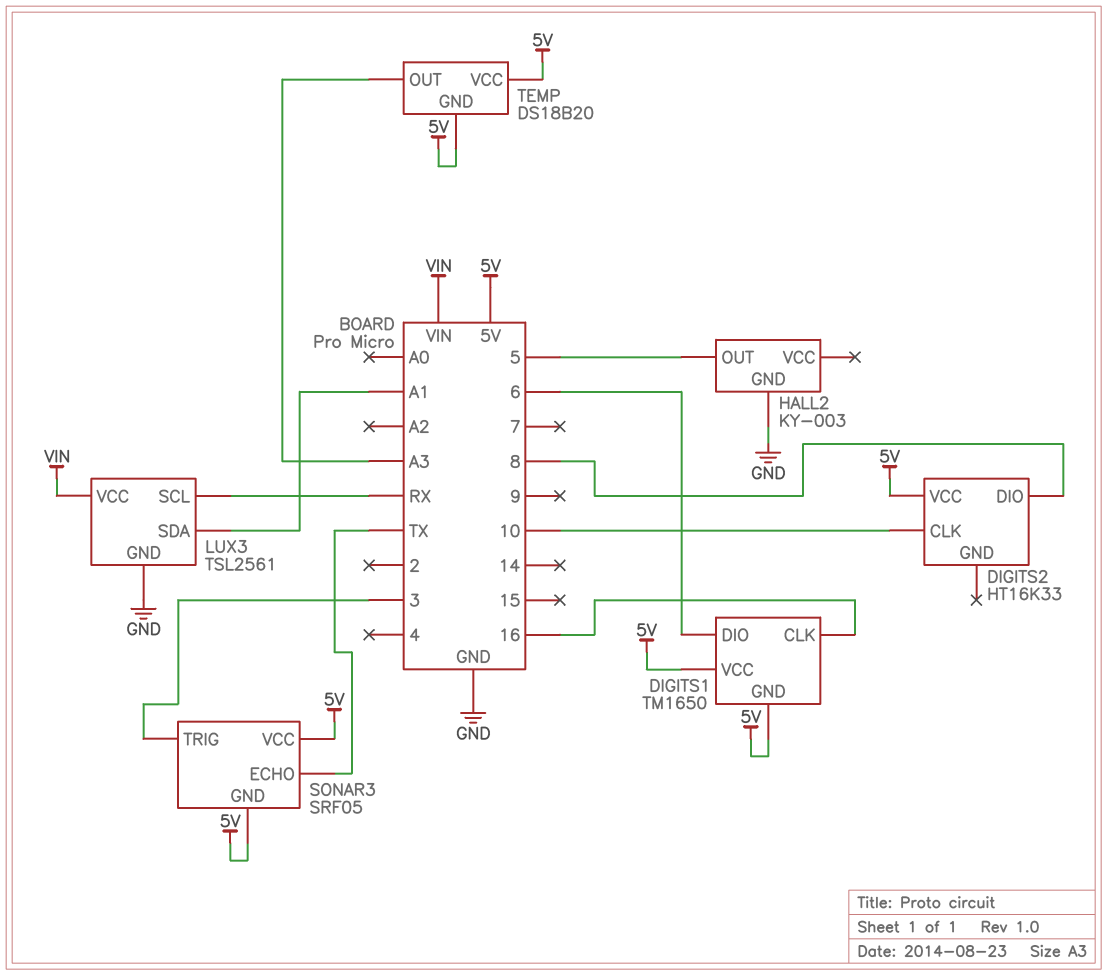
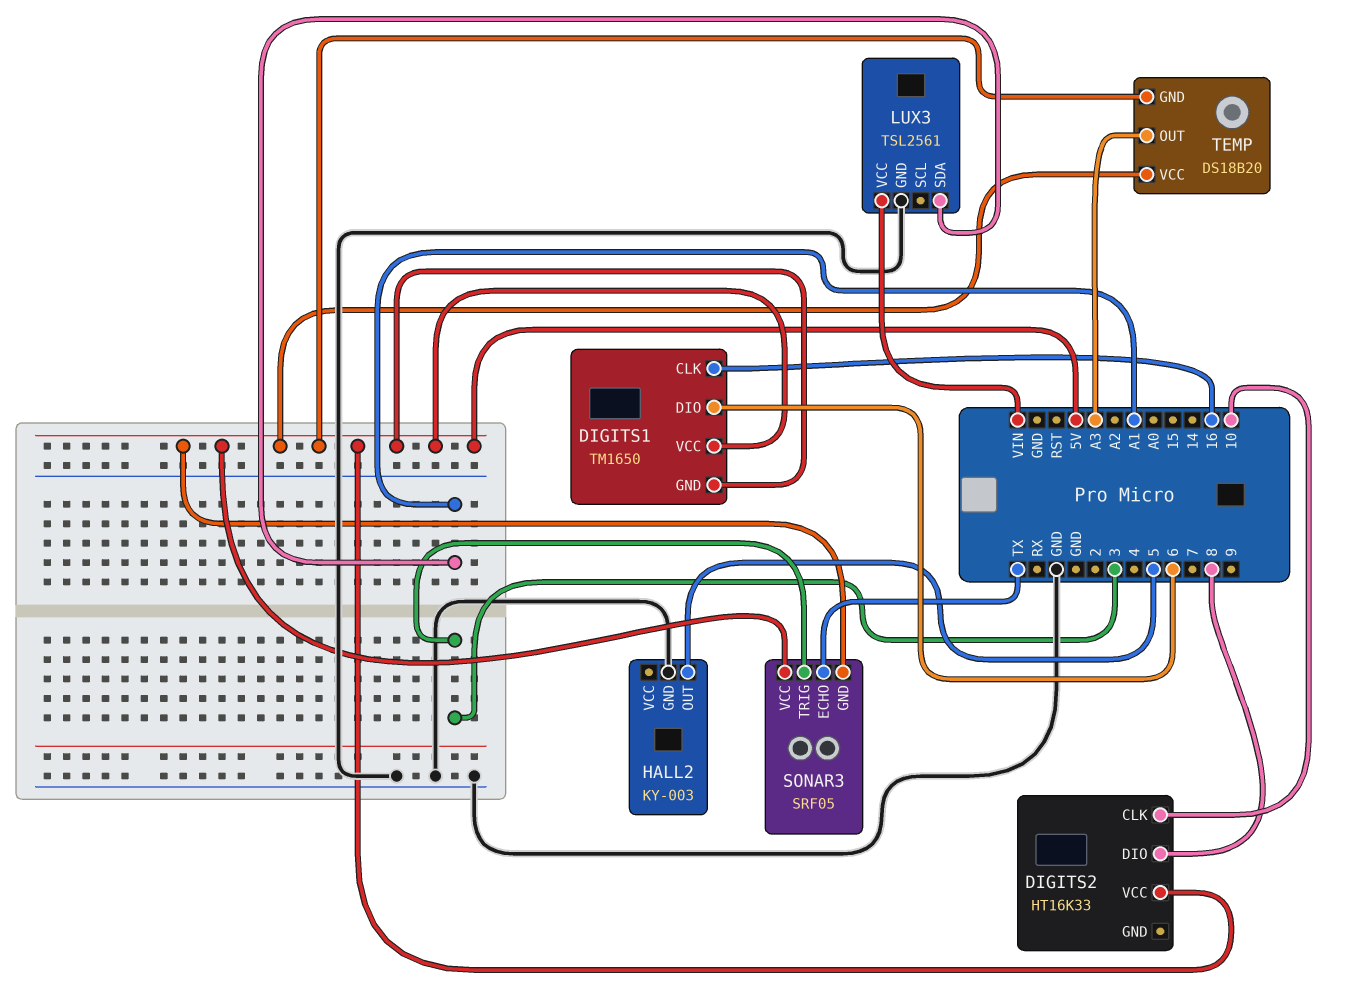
LUX3 pin SCL: RX -> none

